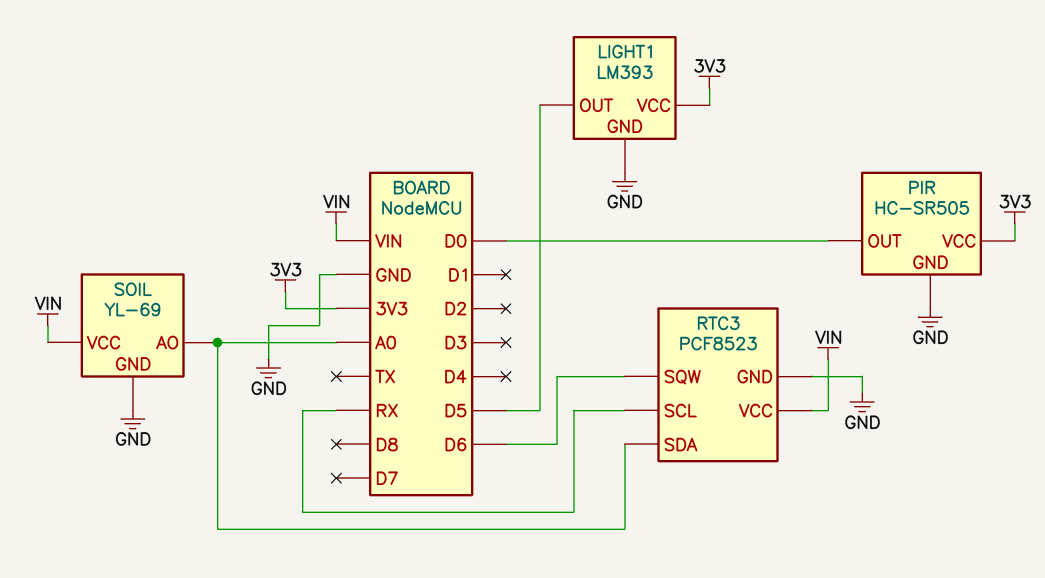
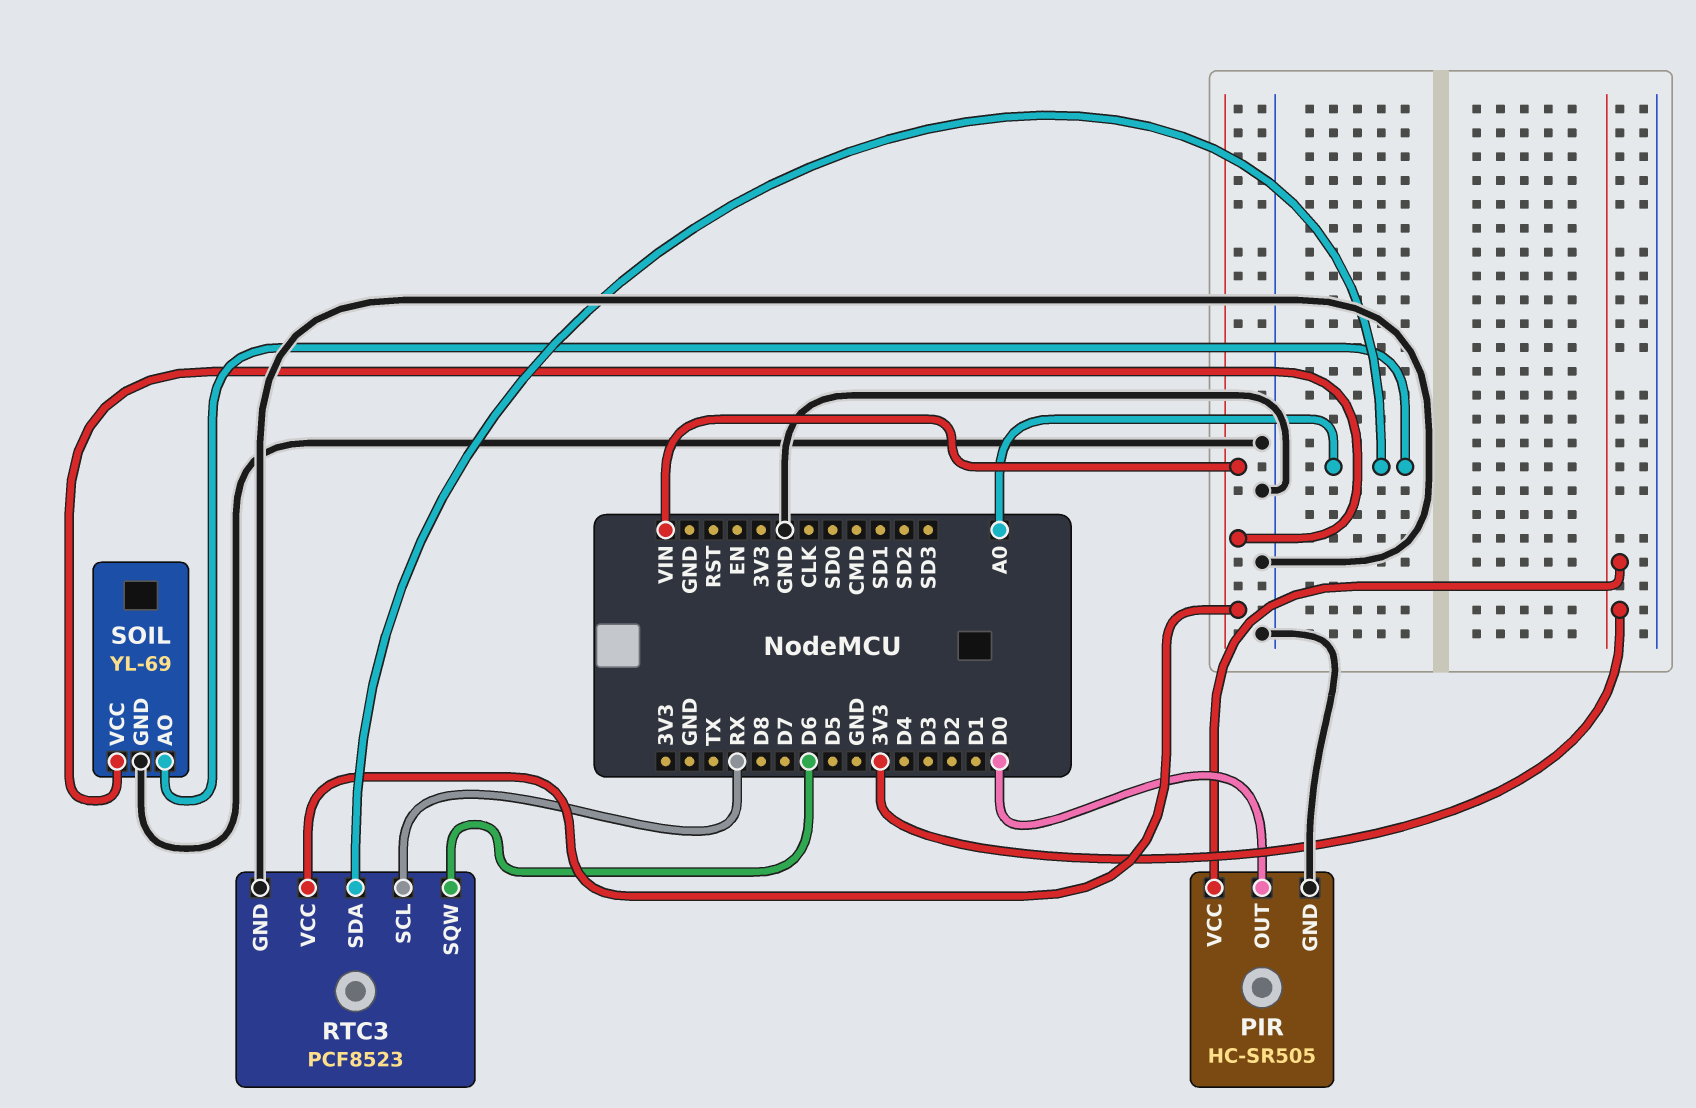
LIGHT1: LM393 -> none
LIGHT1 pin GND: GND -> none
LIGHT1 pin OUT: D5 -> none
LIGHT1 pin VCC: 3V3 -> none

